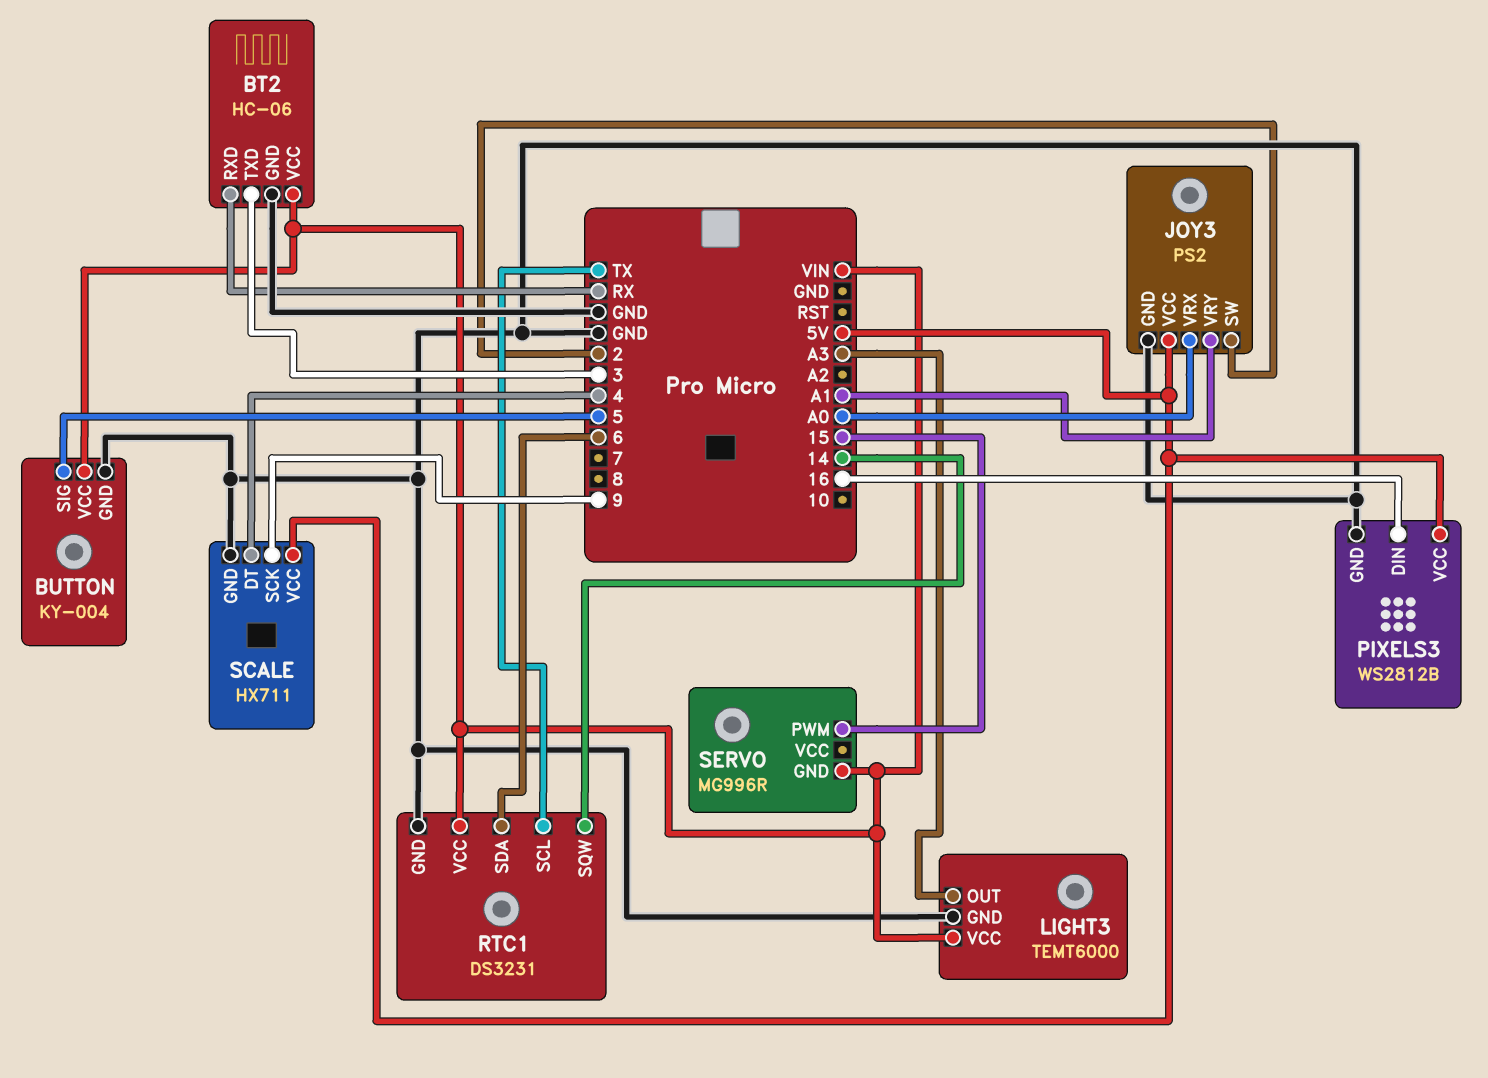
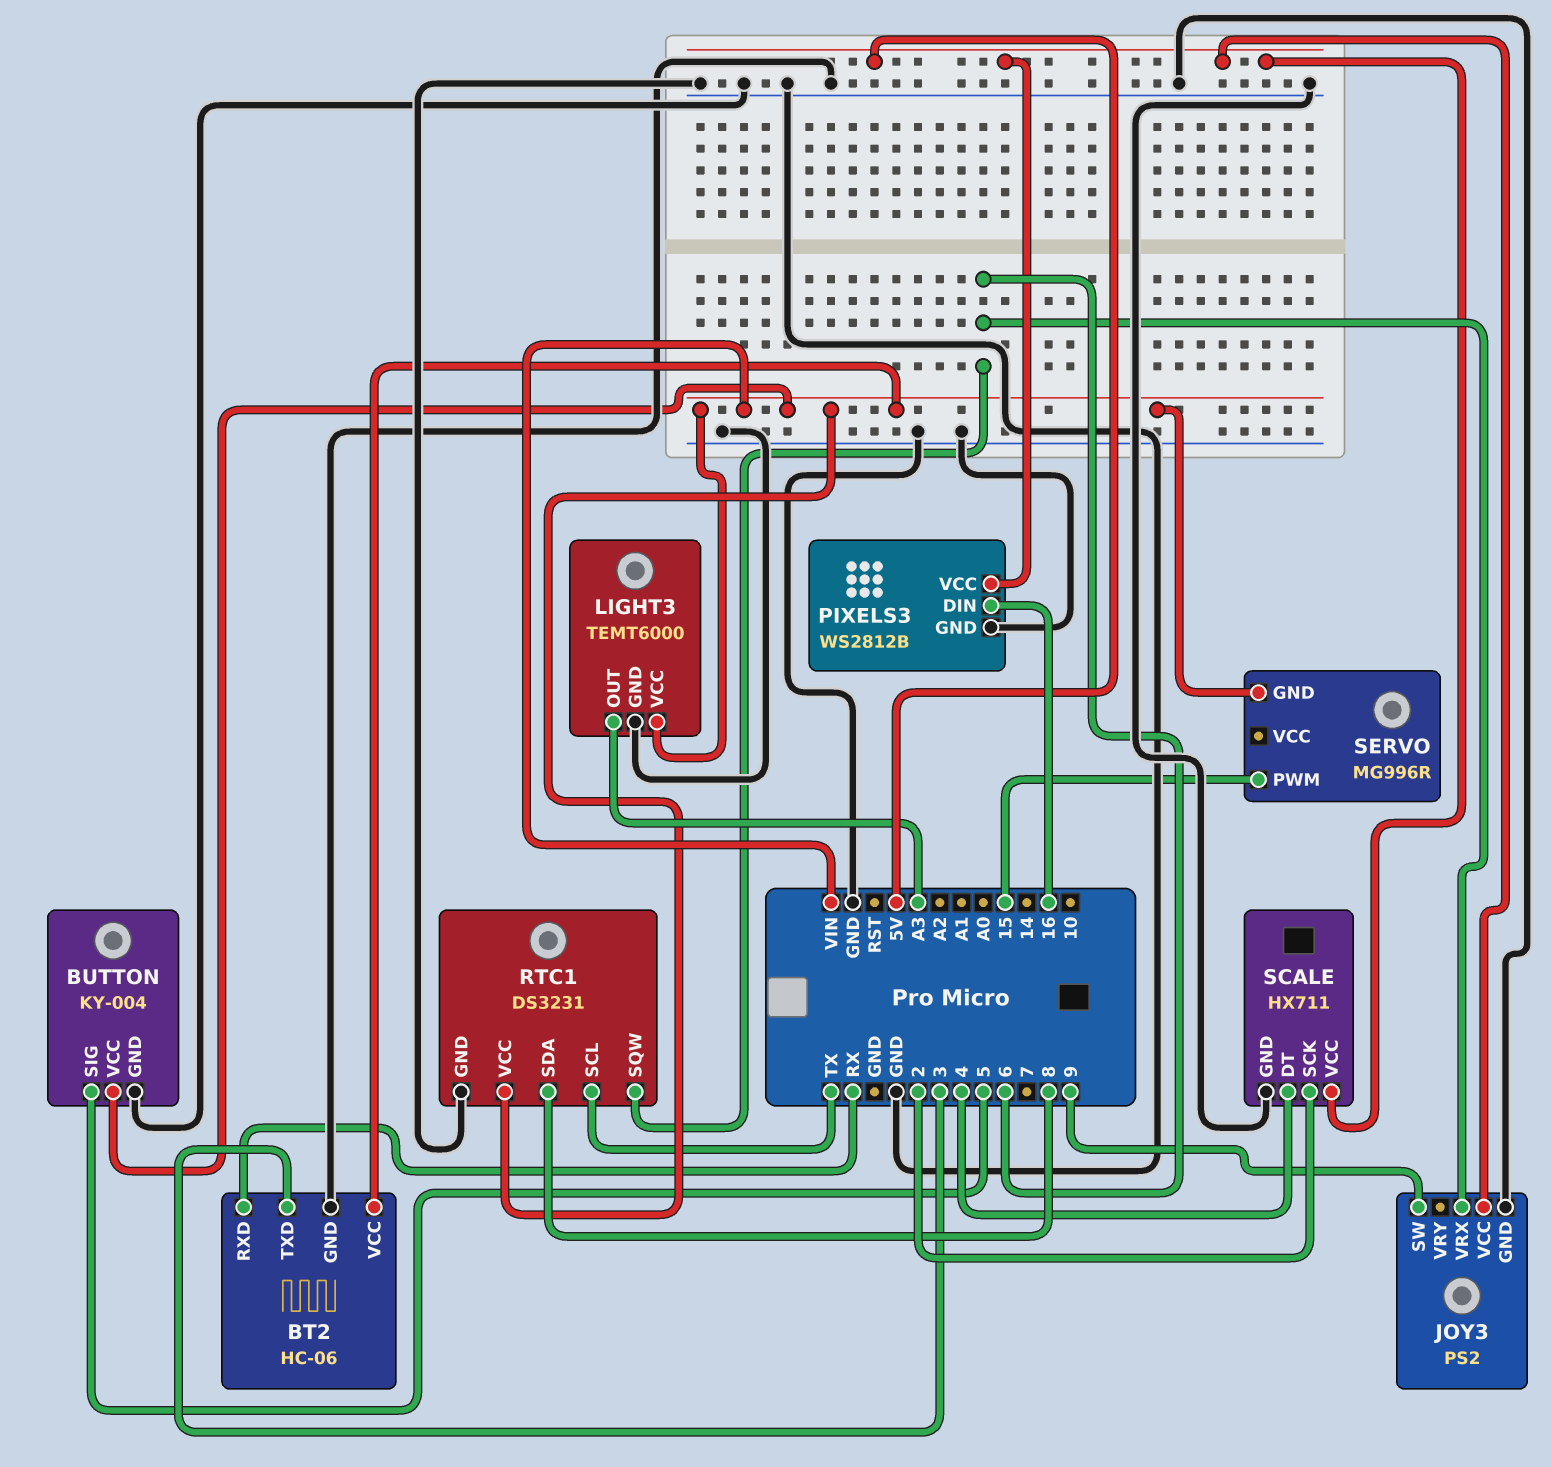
JOY3 pin SW: 2 -> 9
JOY3 pin VRX: A0 -> 6
JOY3 pin VRY: A1 -> none
RTC1 pin SDA: 6 -> 8
RTC1 pin SQW: 14 -> 6
SCALE pin SCK: 9 -> 2

